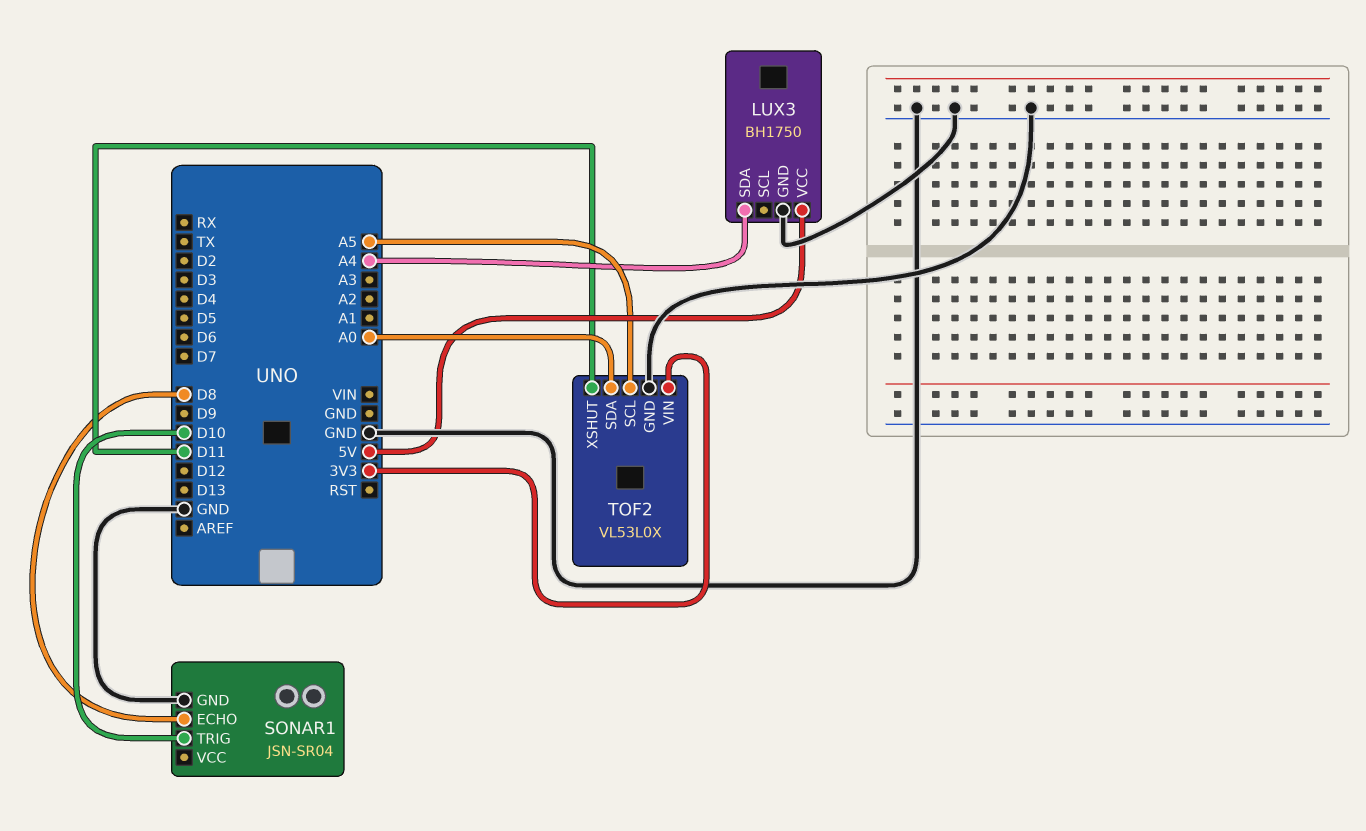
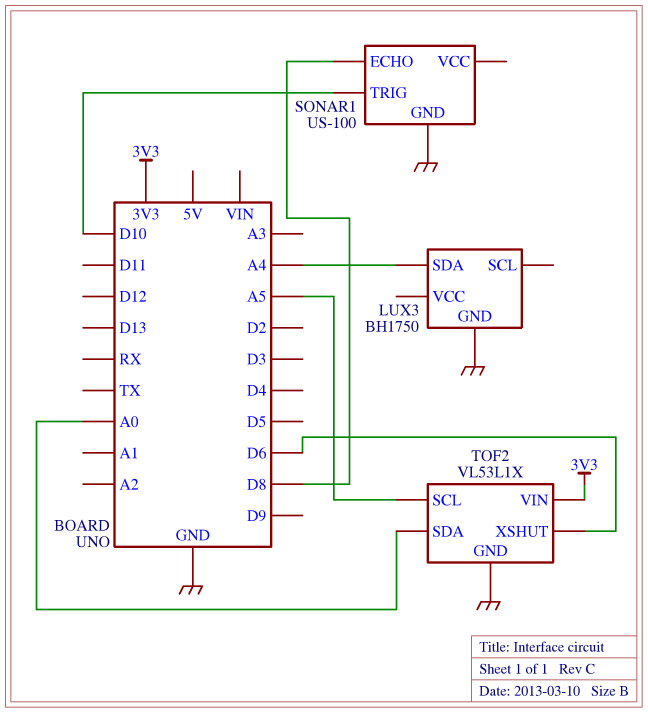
LUX3 pin VCC: 5V -> none
SONAR1: JSN-SR04 -> US-100
TOF2: VL53L0X -> VL53L1X
TOF2 pin XSHUT: D11 -> D6

